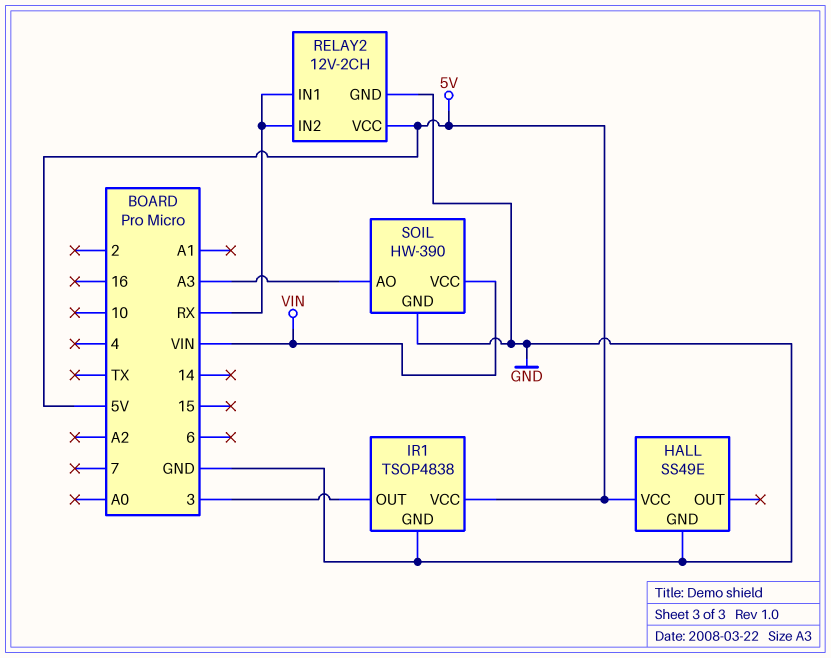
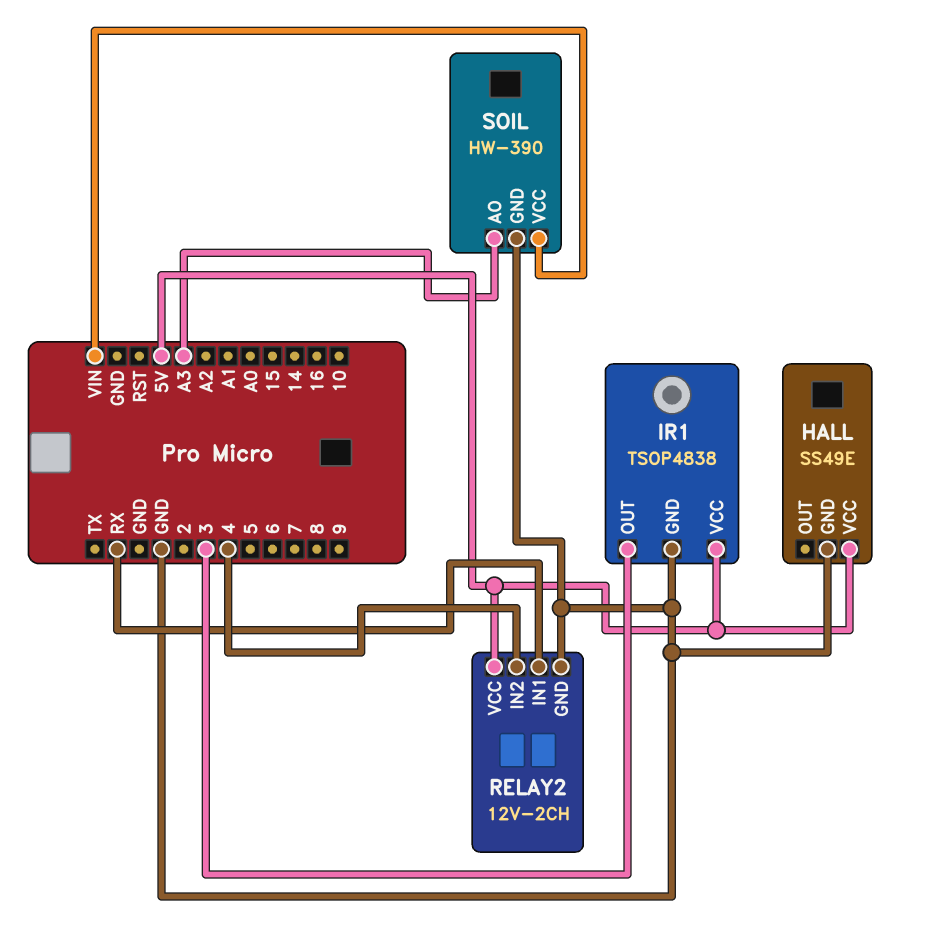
RELAY2 pin IN2: RX -> 4

